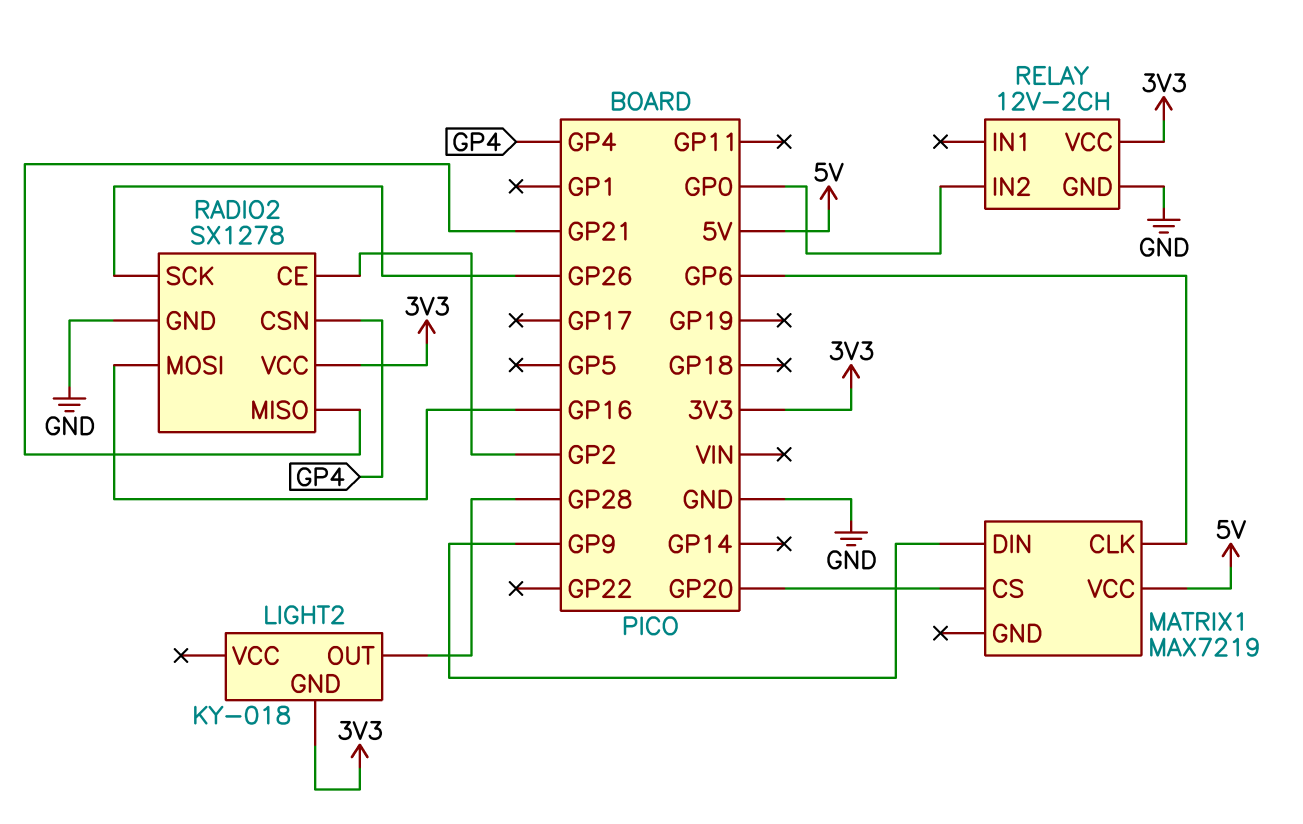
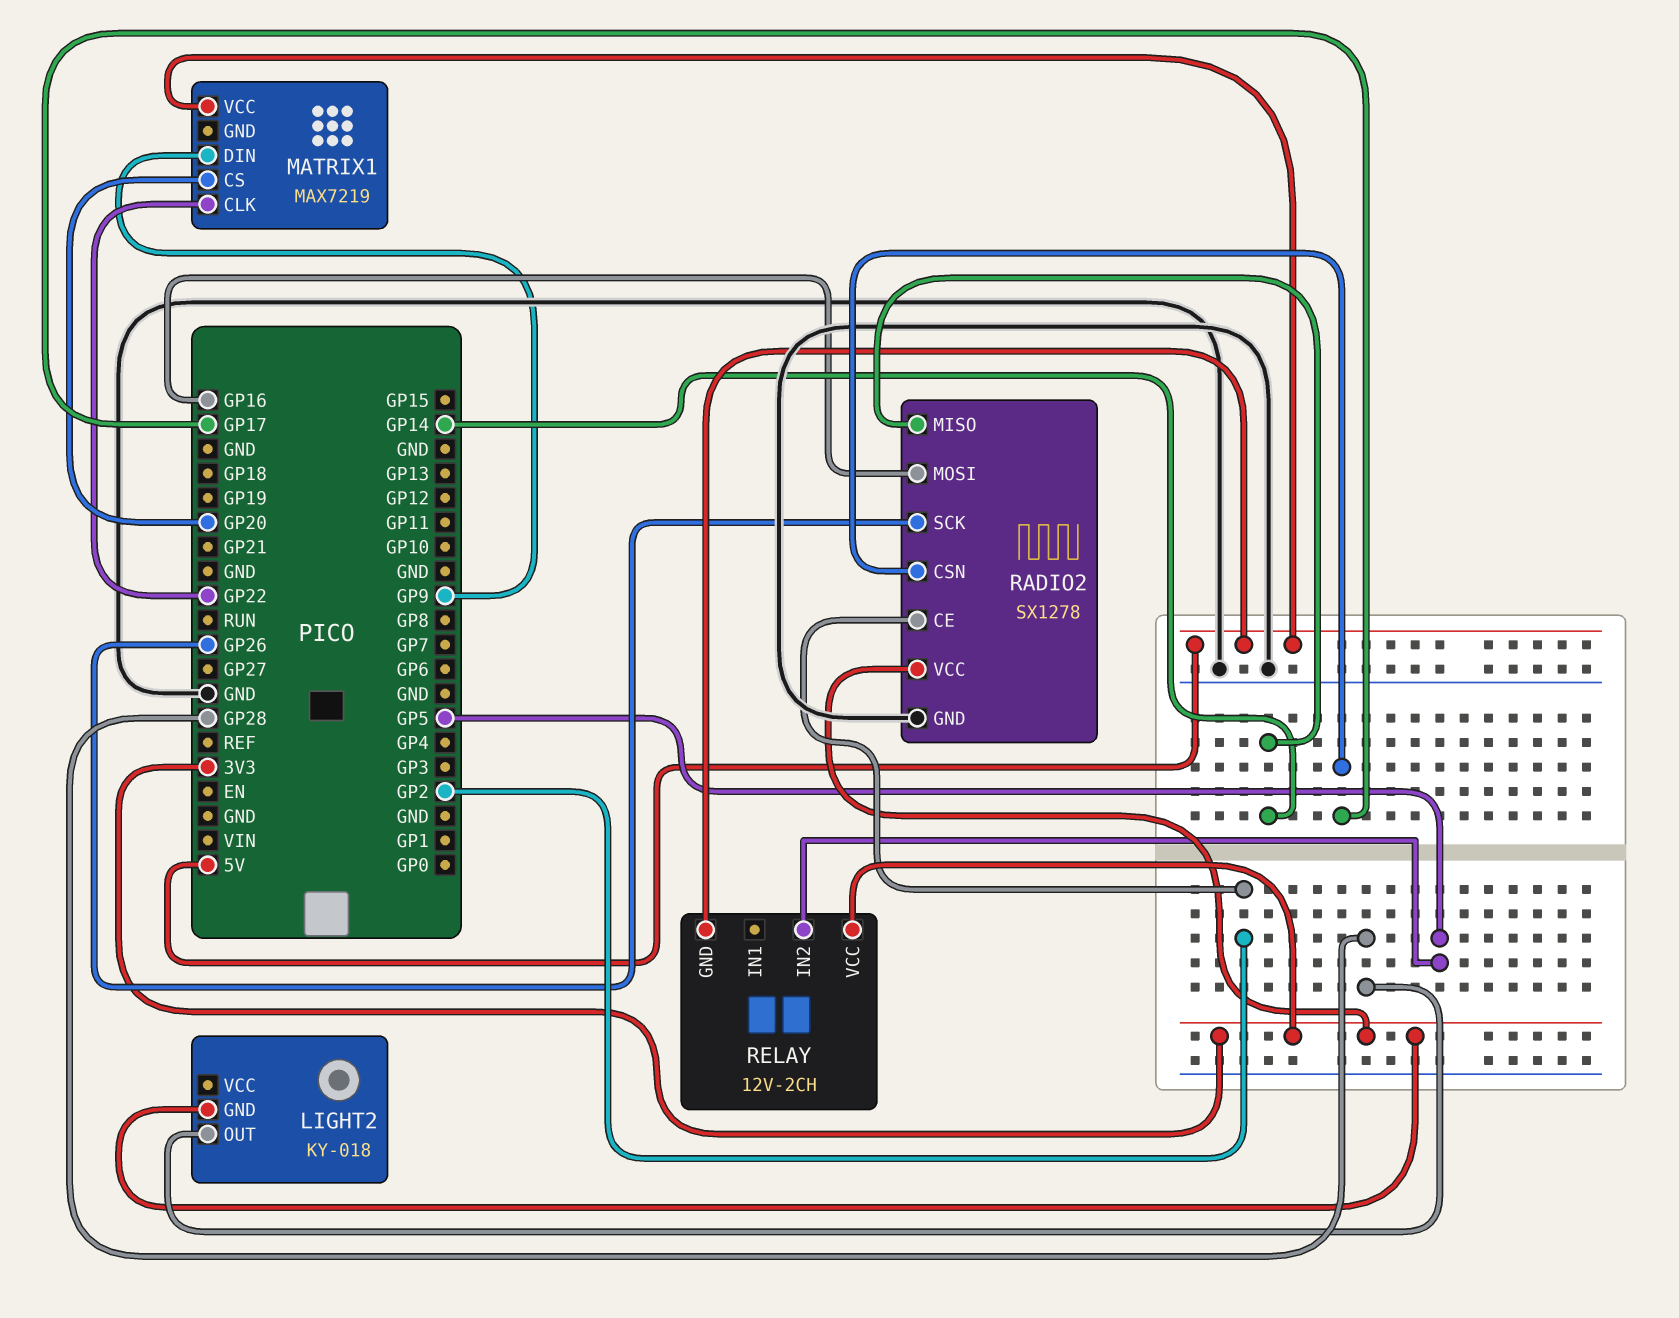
MATRIX1 pin CLK: GP6 -> GP22
RADIO2 pin CSN: GP4 -> GP17
RADIO2 pin MISO: GP21 -> GP14
RELAY pin GND: GND -> 5V
RELAY pin IN2: GP0 -> GP5

